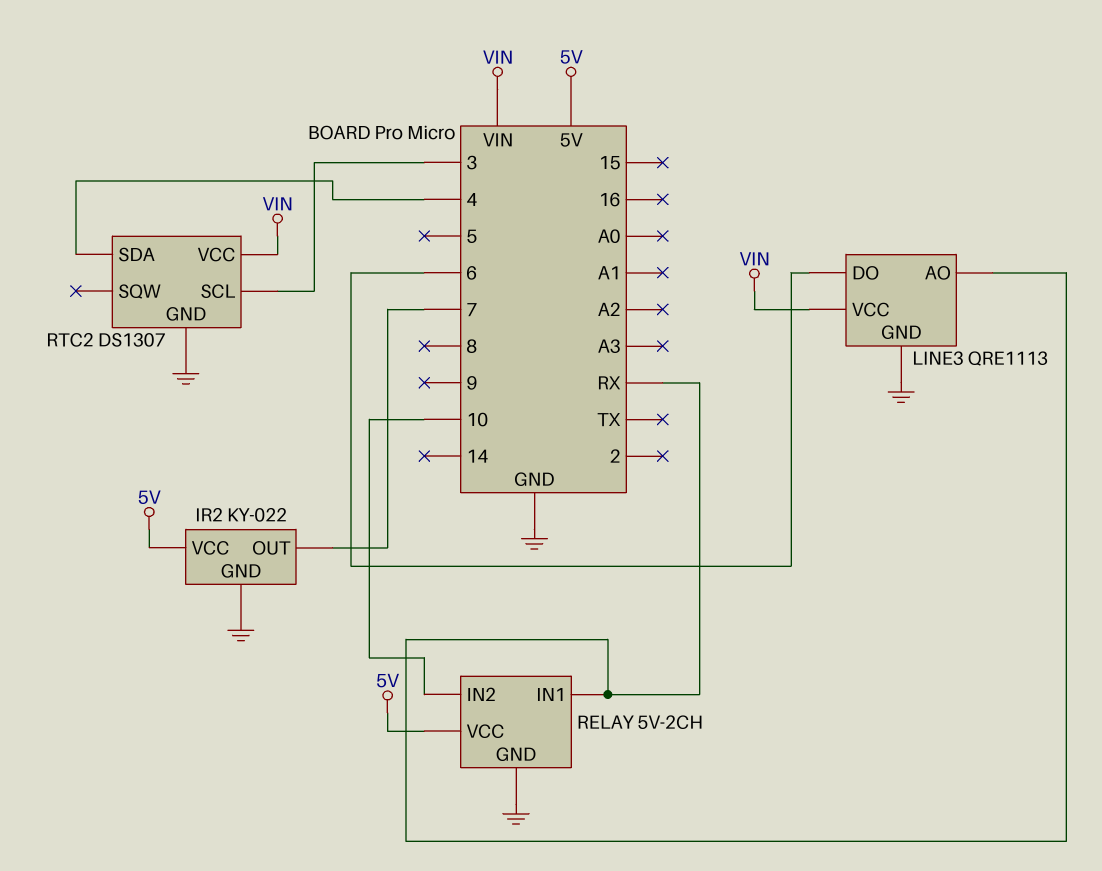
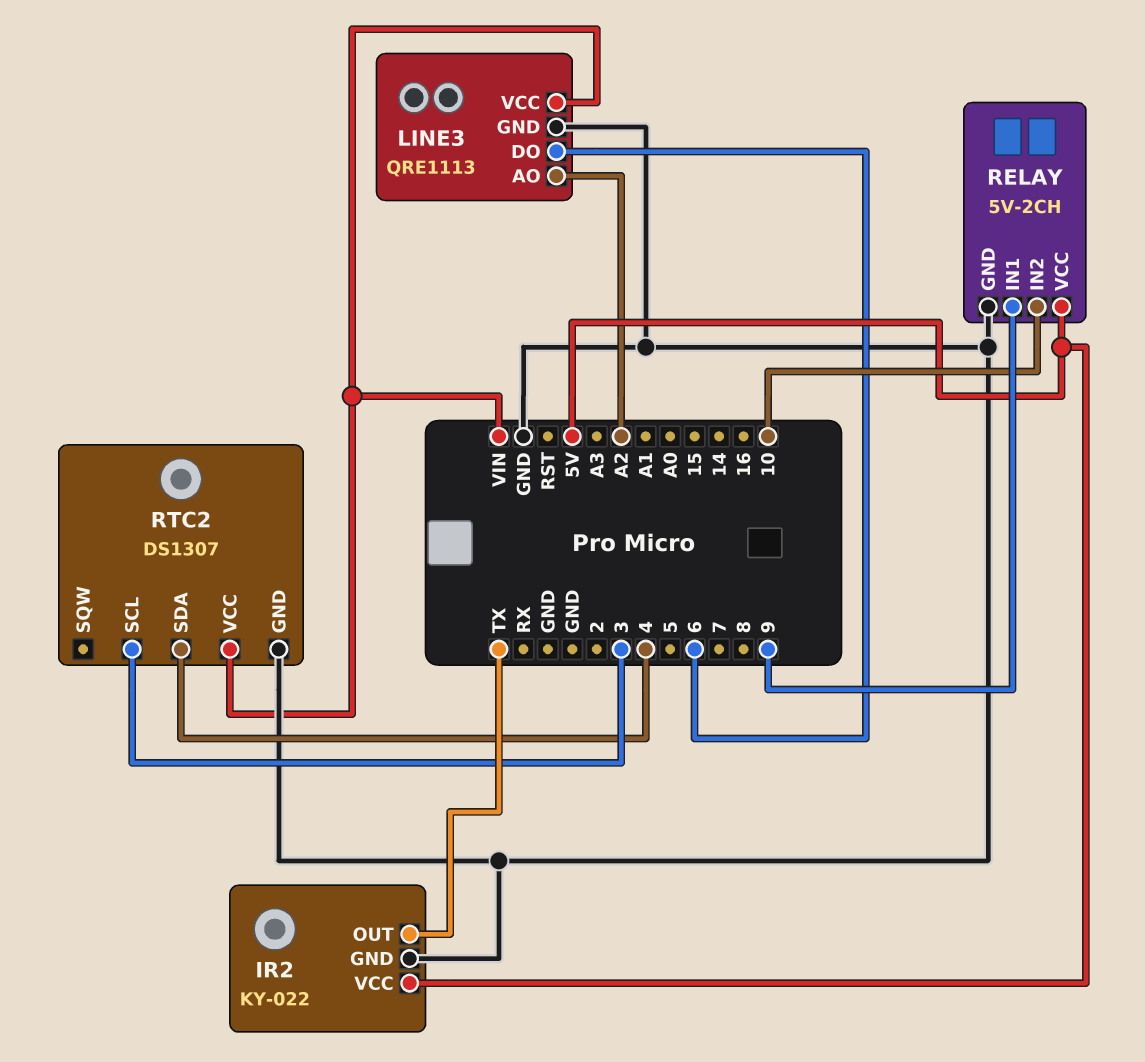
IR2 pin OUT: 7 -> TX
LINE3 pin AO: RX -> A2
RELAY pin IN1: RX -> 9

